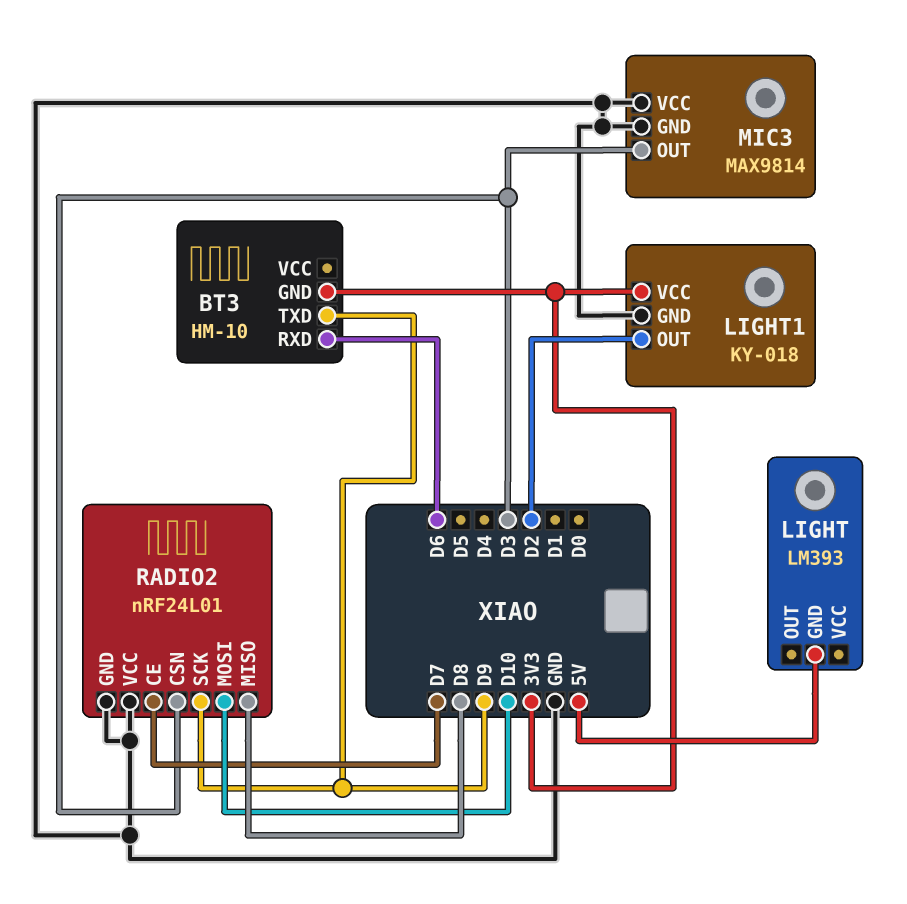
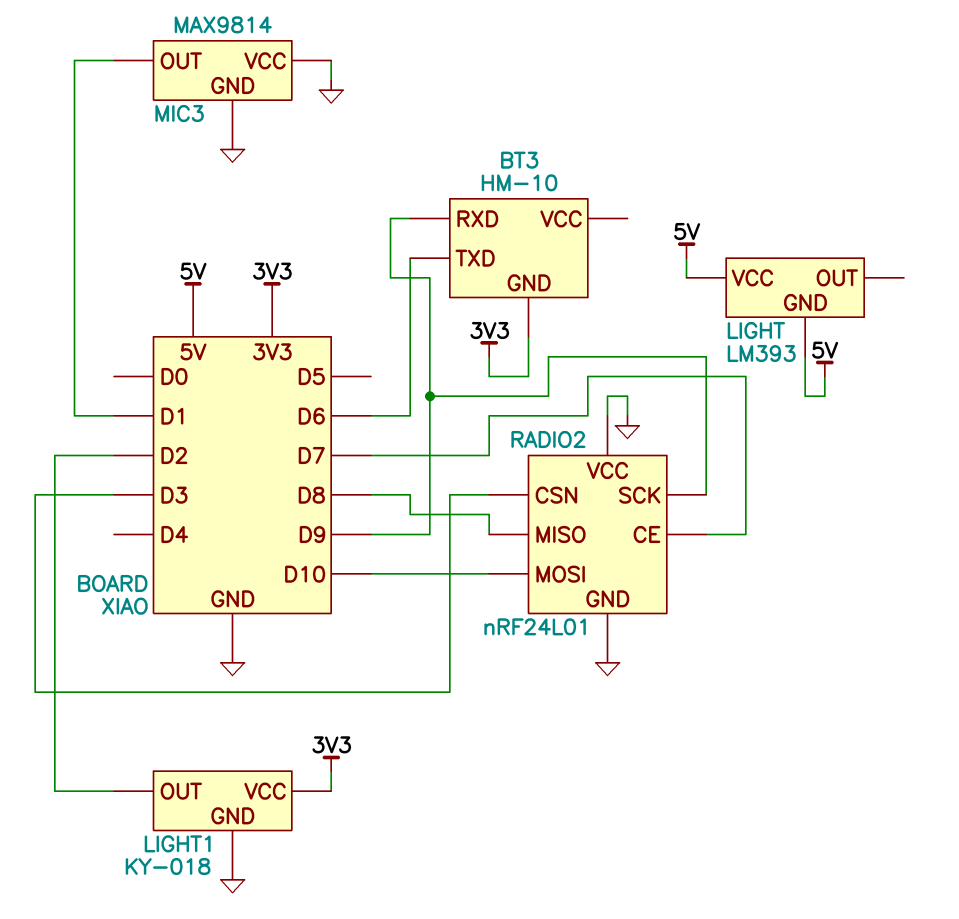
BT3 pin RXD: D6 -> D9
BT3 pin TXD: D9 -> D6
LIGHT pin VCC: none -> 5V
MIC3 pin OUT: D3 -> D1

